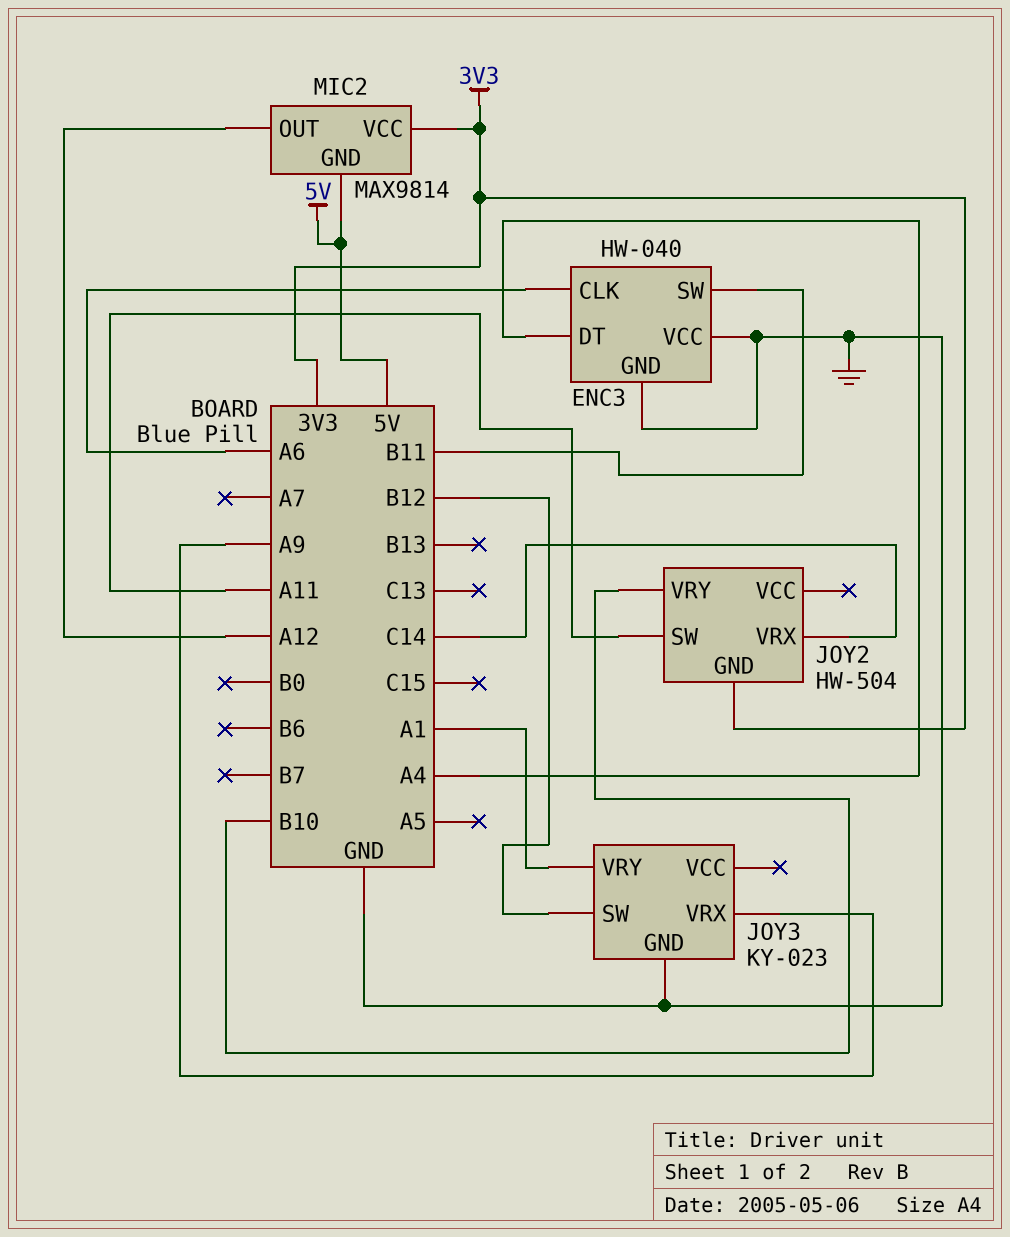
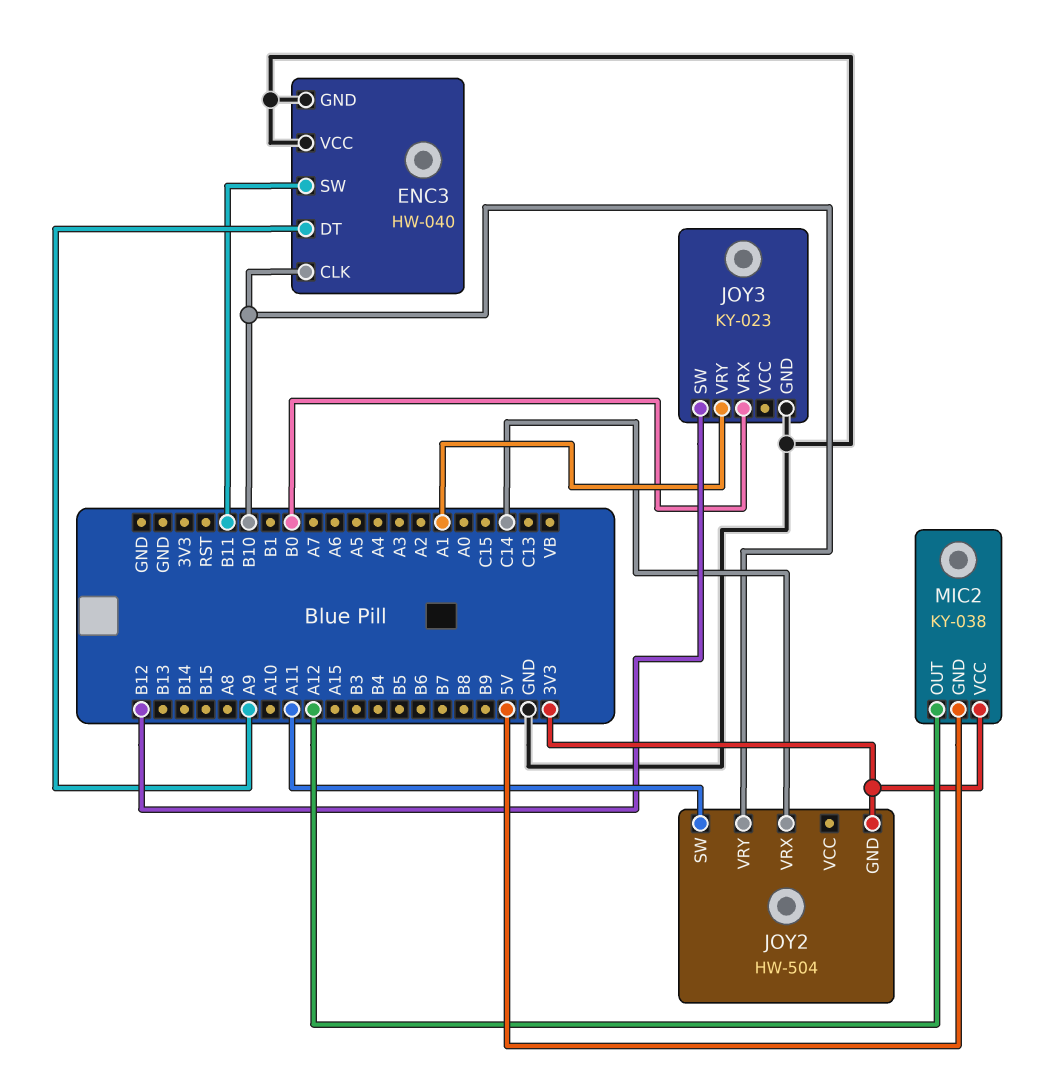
ENC3 pin CLK: A6 -> B10
ENC3 pin DT: A4 -> A9
JOY3 pin VRX: A9 -> B0
MIC2: MAX9814 -> KY-038

